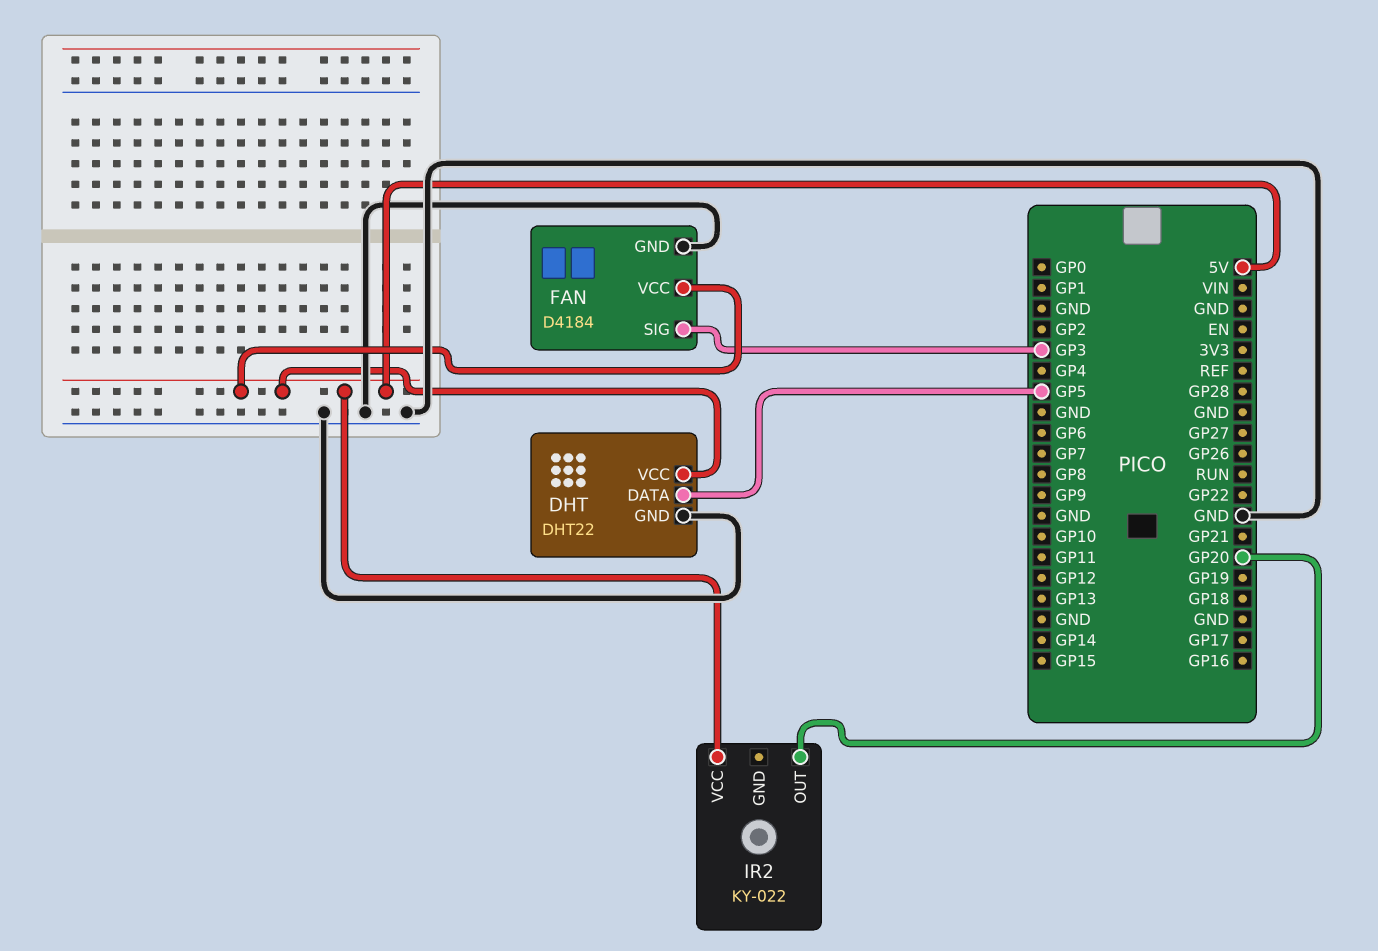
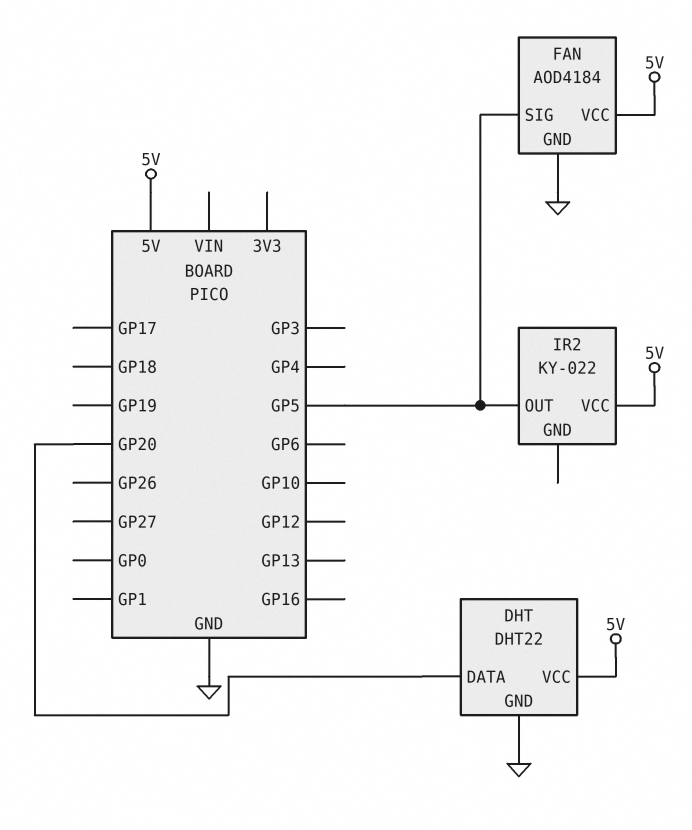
DHT pin DATA: GP5 -> GP20
FAN: D4184 -> AOD4184
FAN pin SIG: GP3 -> GP5
IR2 pin OUT: GP20 -> GP5

